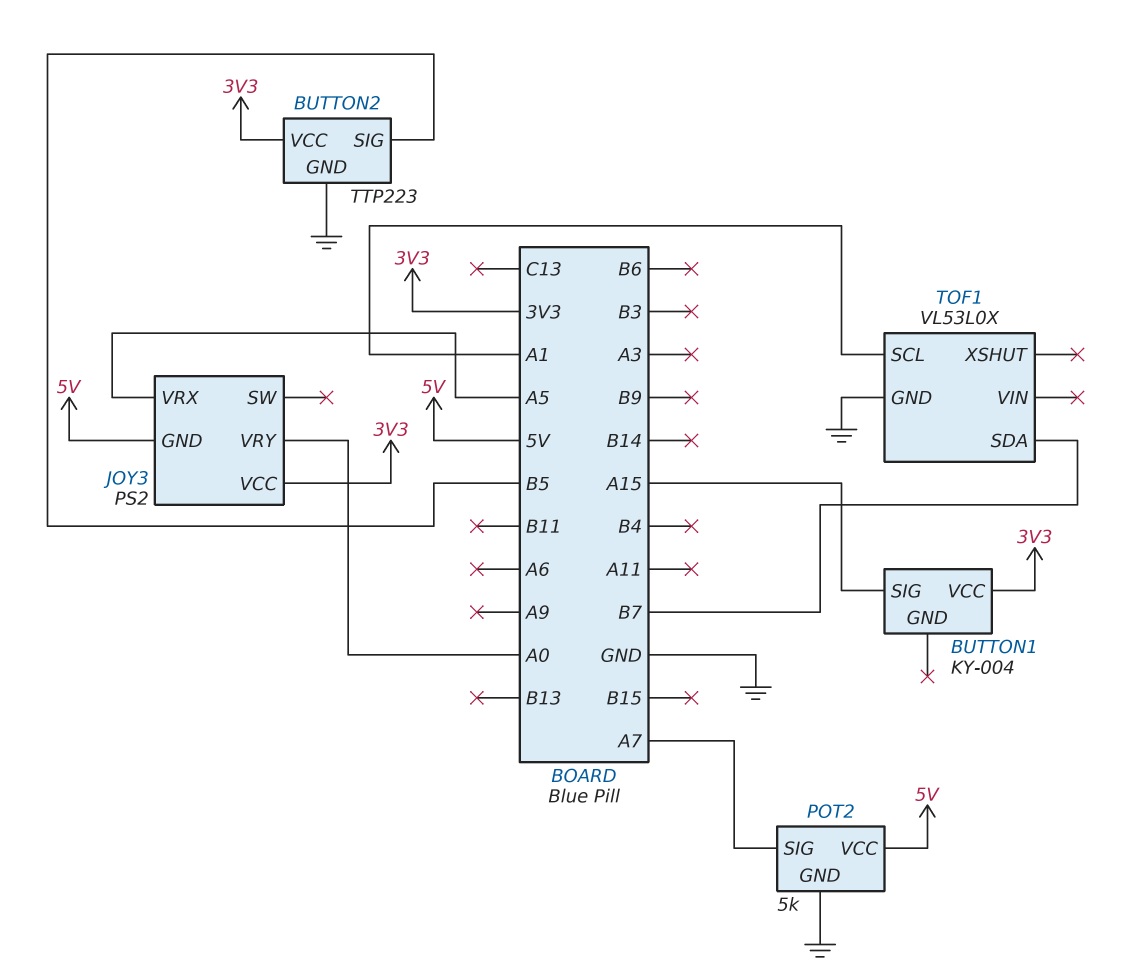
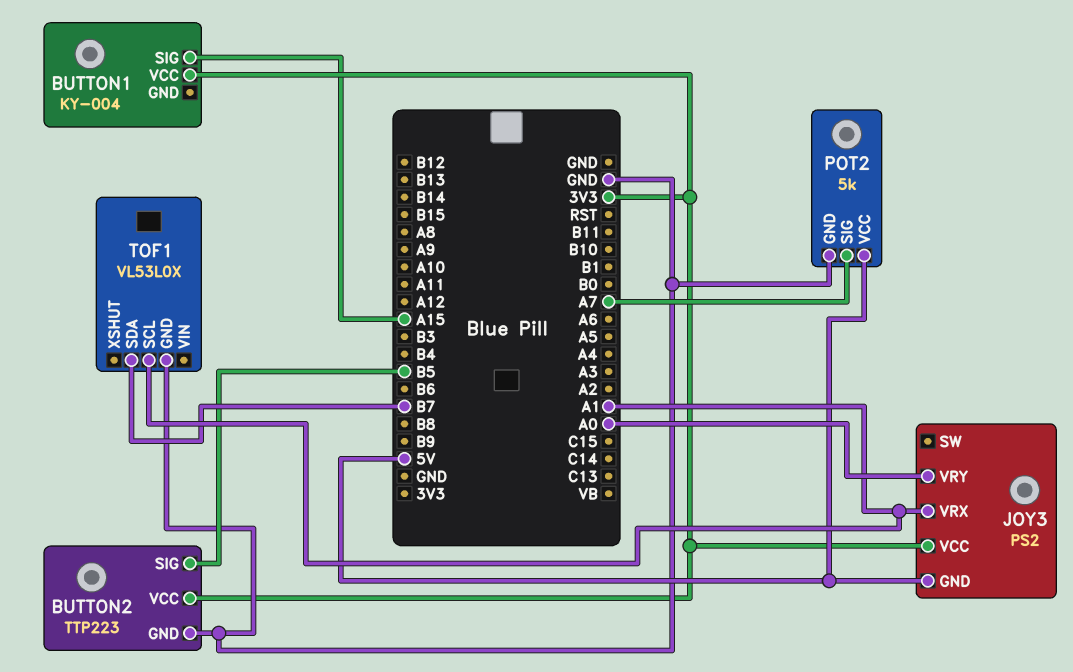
JOY3 pin VRX: A5 -> A1

